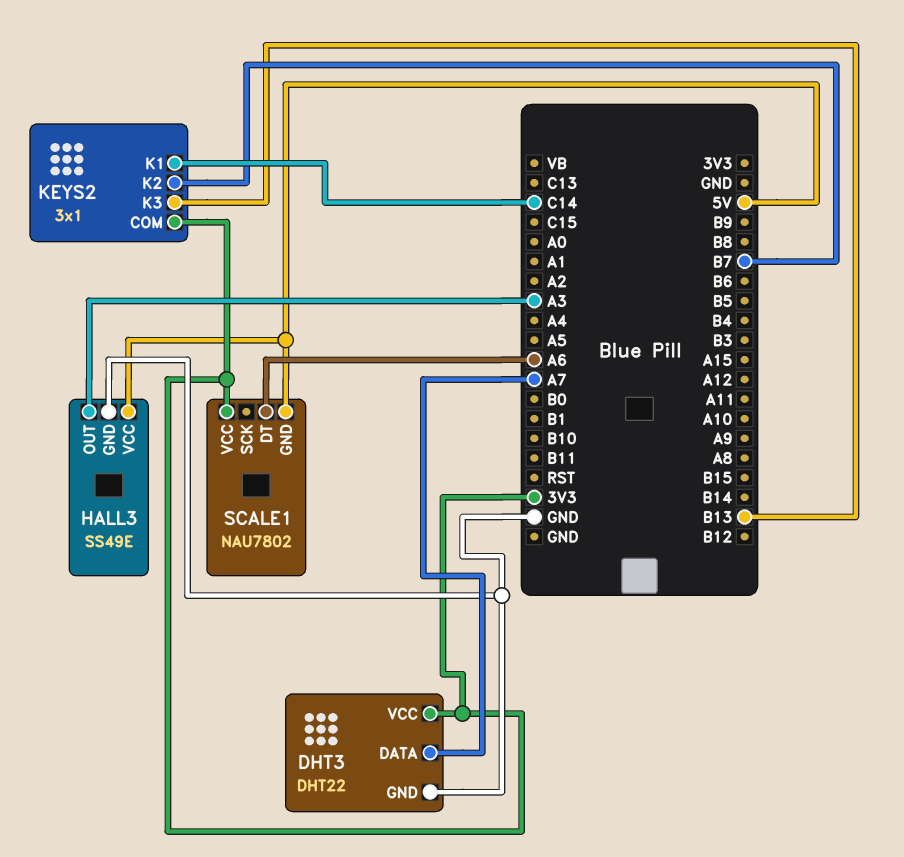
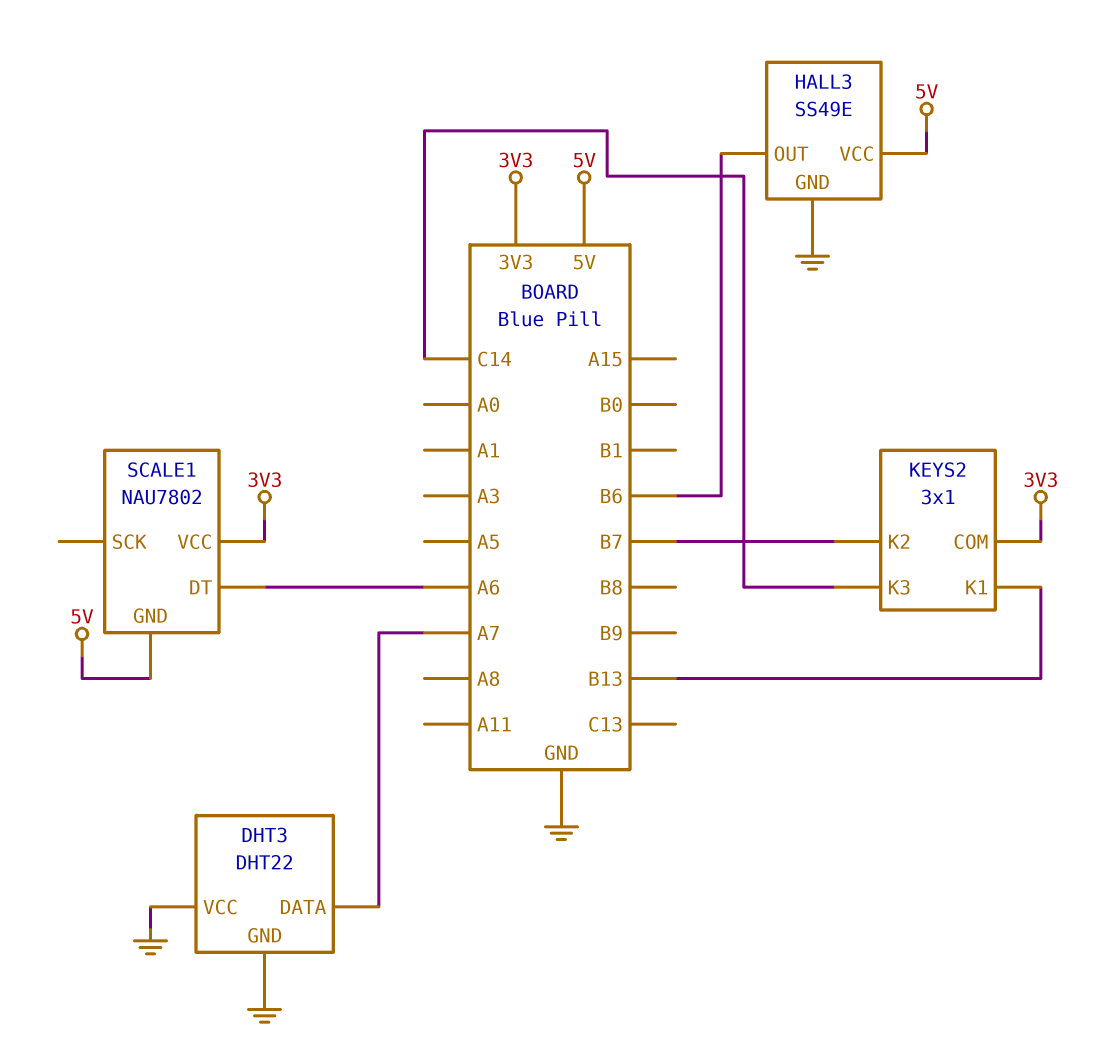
DHT3 pin VCC: 3V3 -> GND
HALL3 pin OUT: A3 -> B6
KEYS2 pin K1: C14 -> B13
KEYS2 pin K3: B13 -> C14

